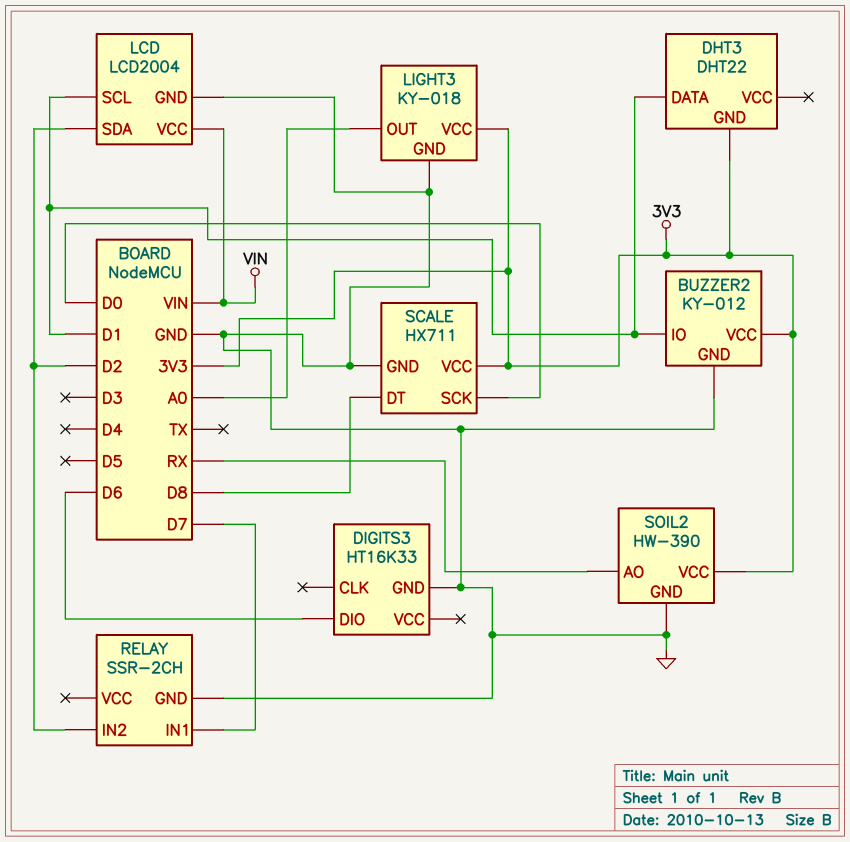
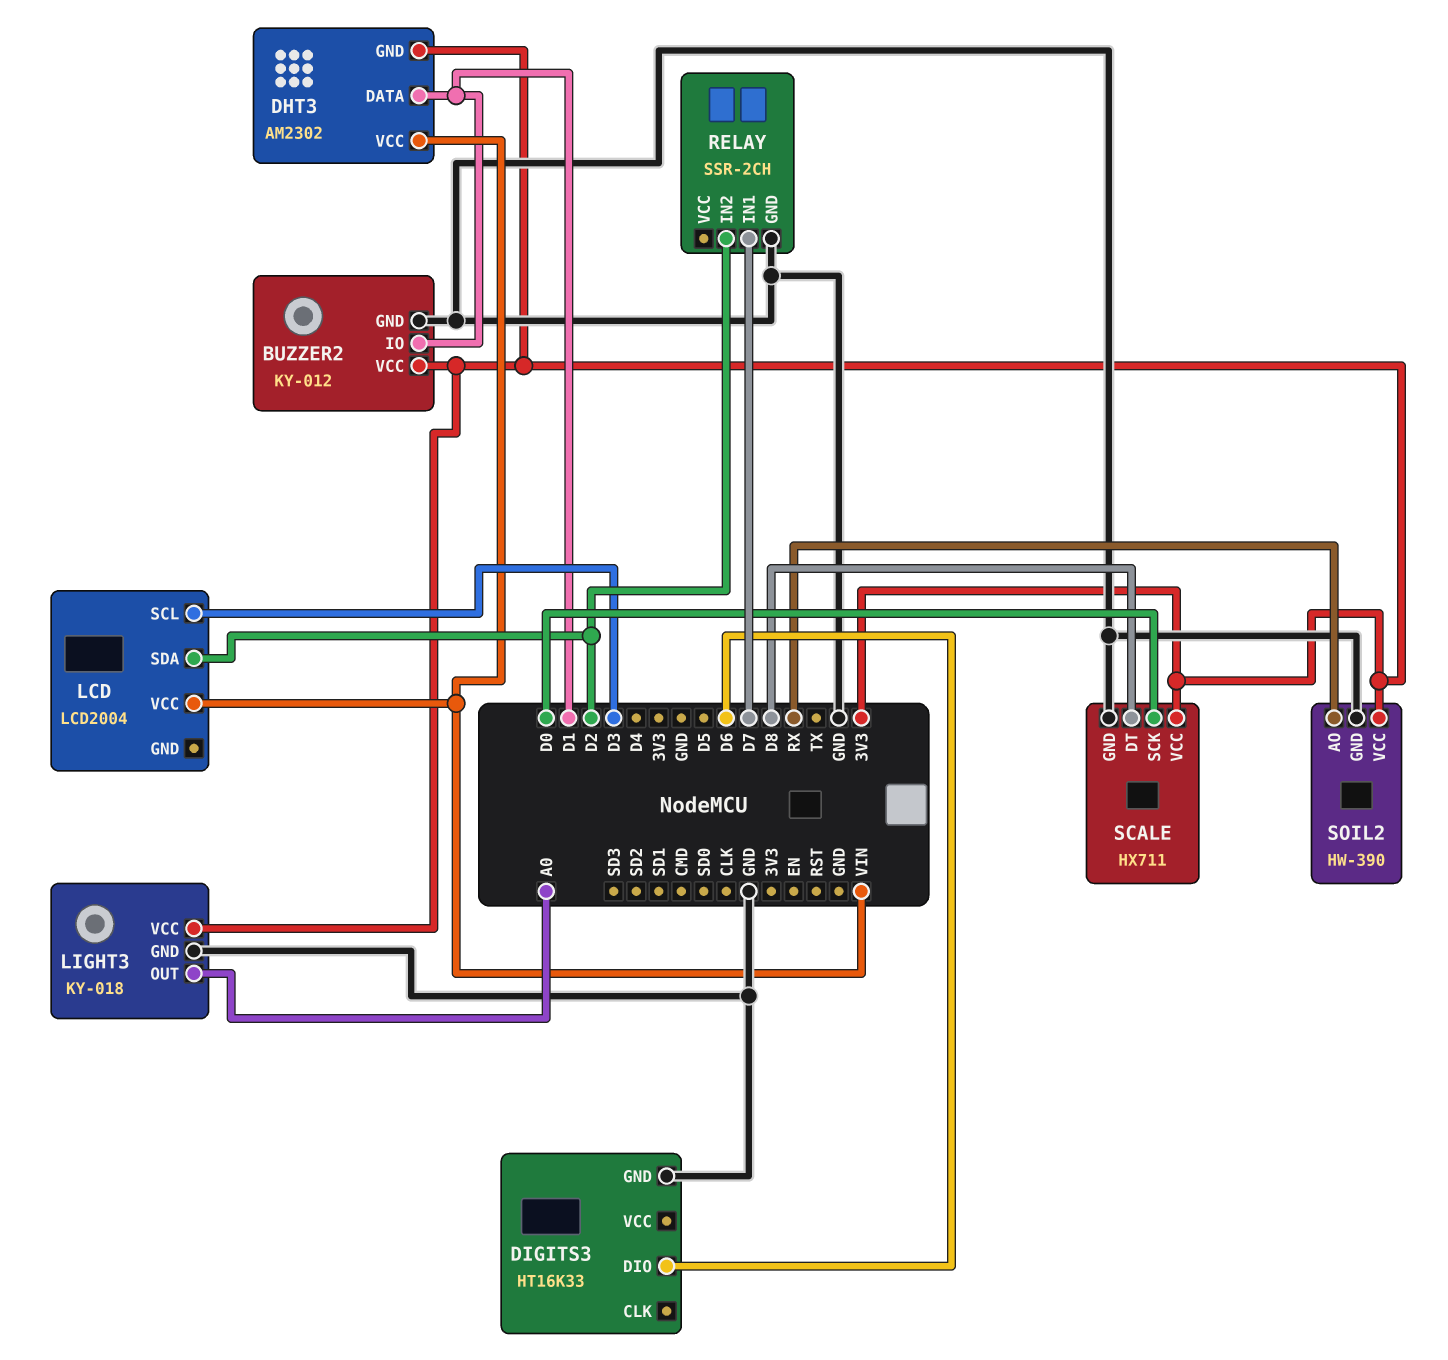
DHT3: DHT22 -> AM2302
DHT3 pin VCC: none -> VIN
LCD pin GND: GND -> none
LCD pin SCL: D1 -> D3

